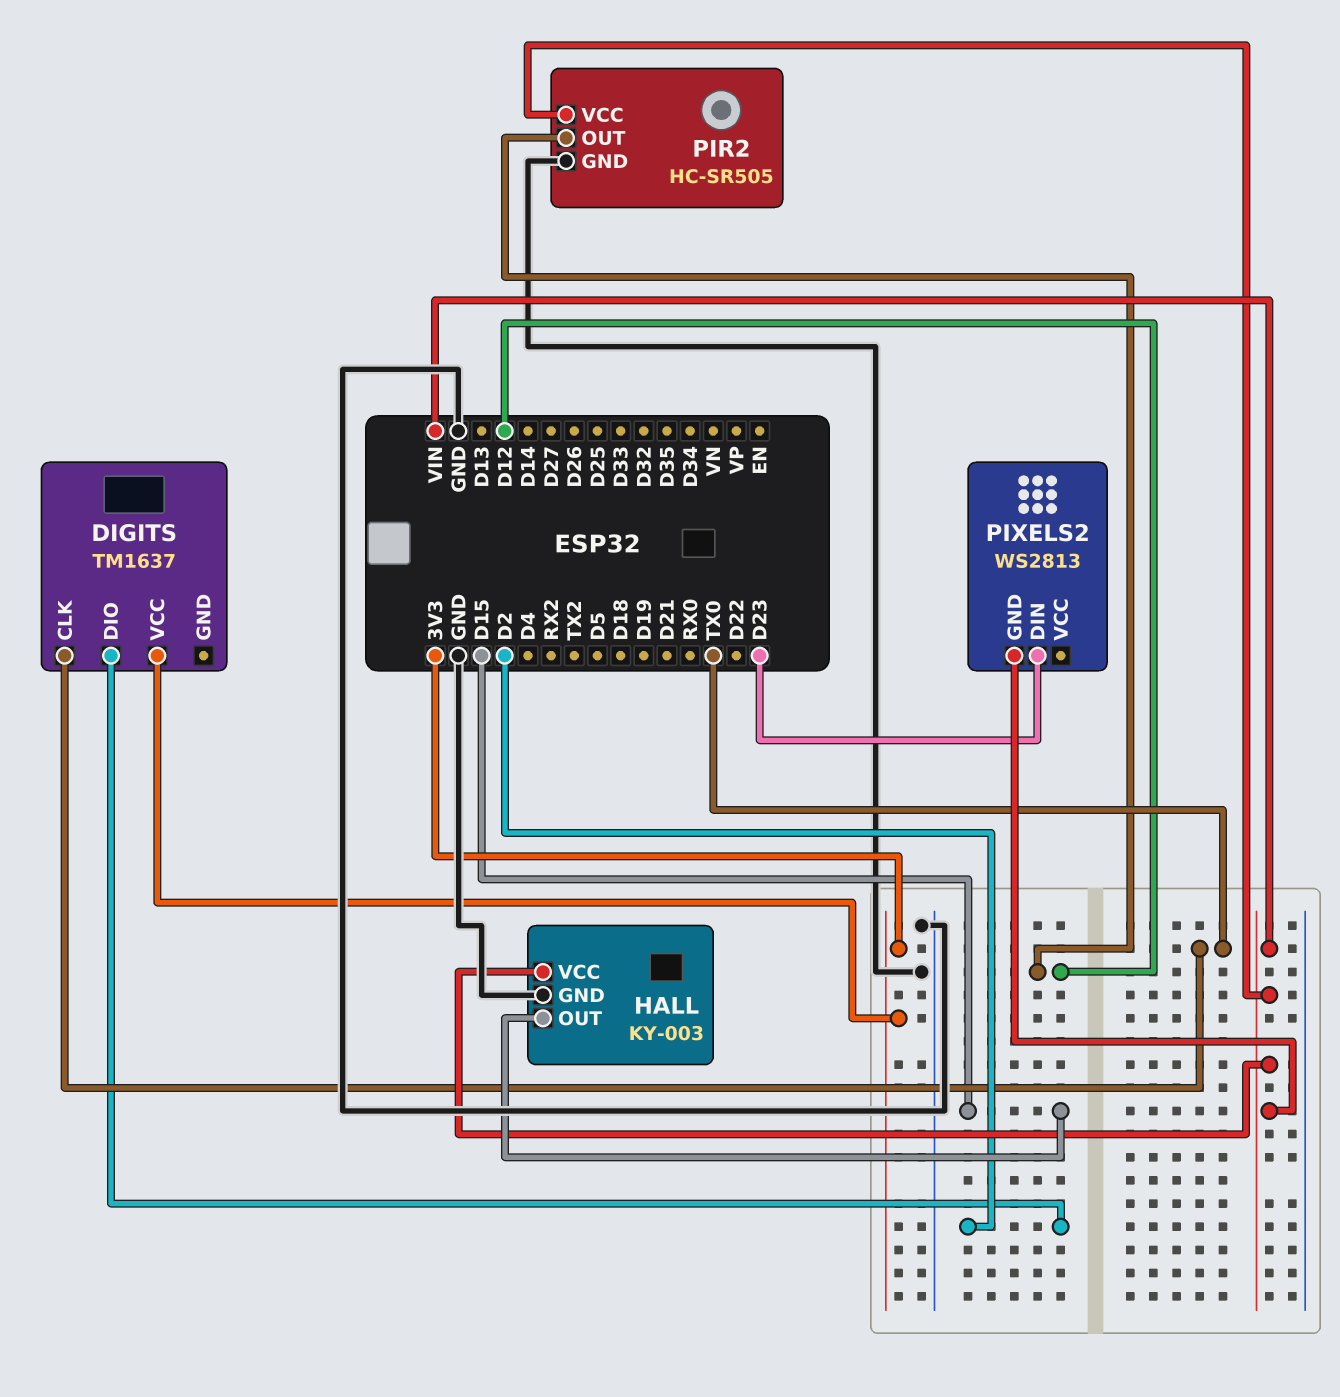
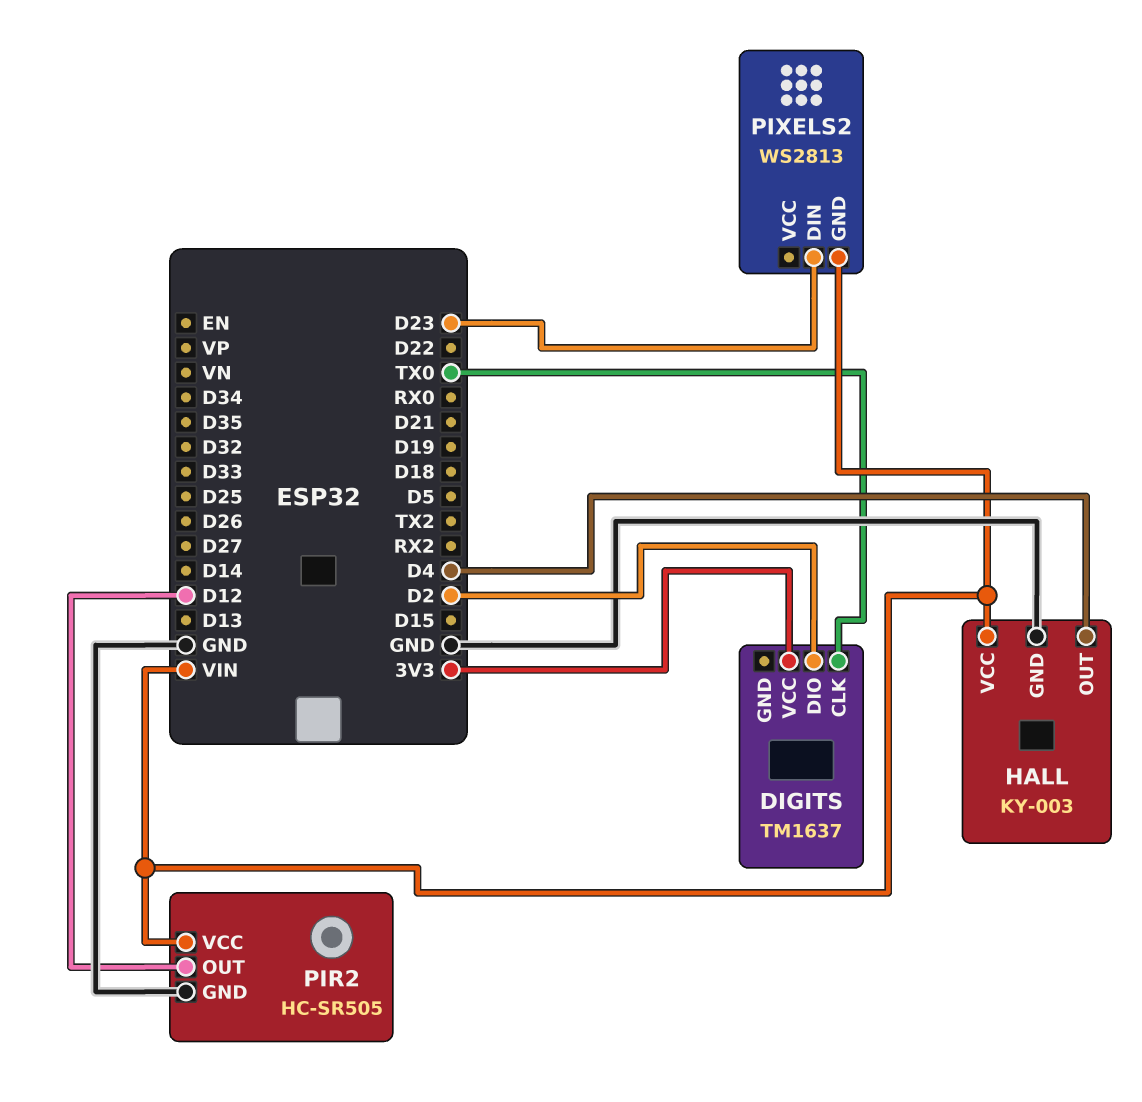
HALL pin OUT: D15 -> D4

